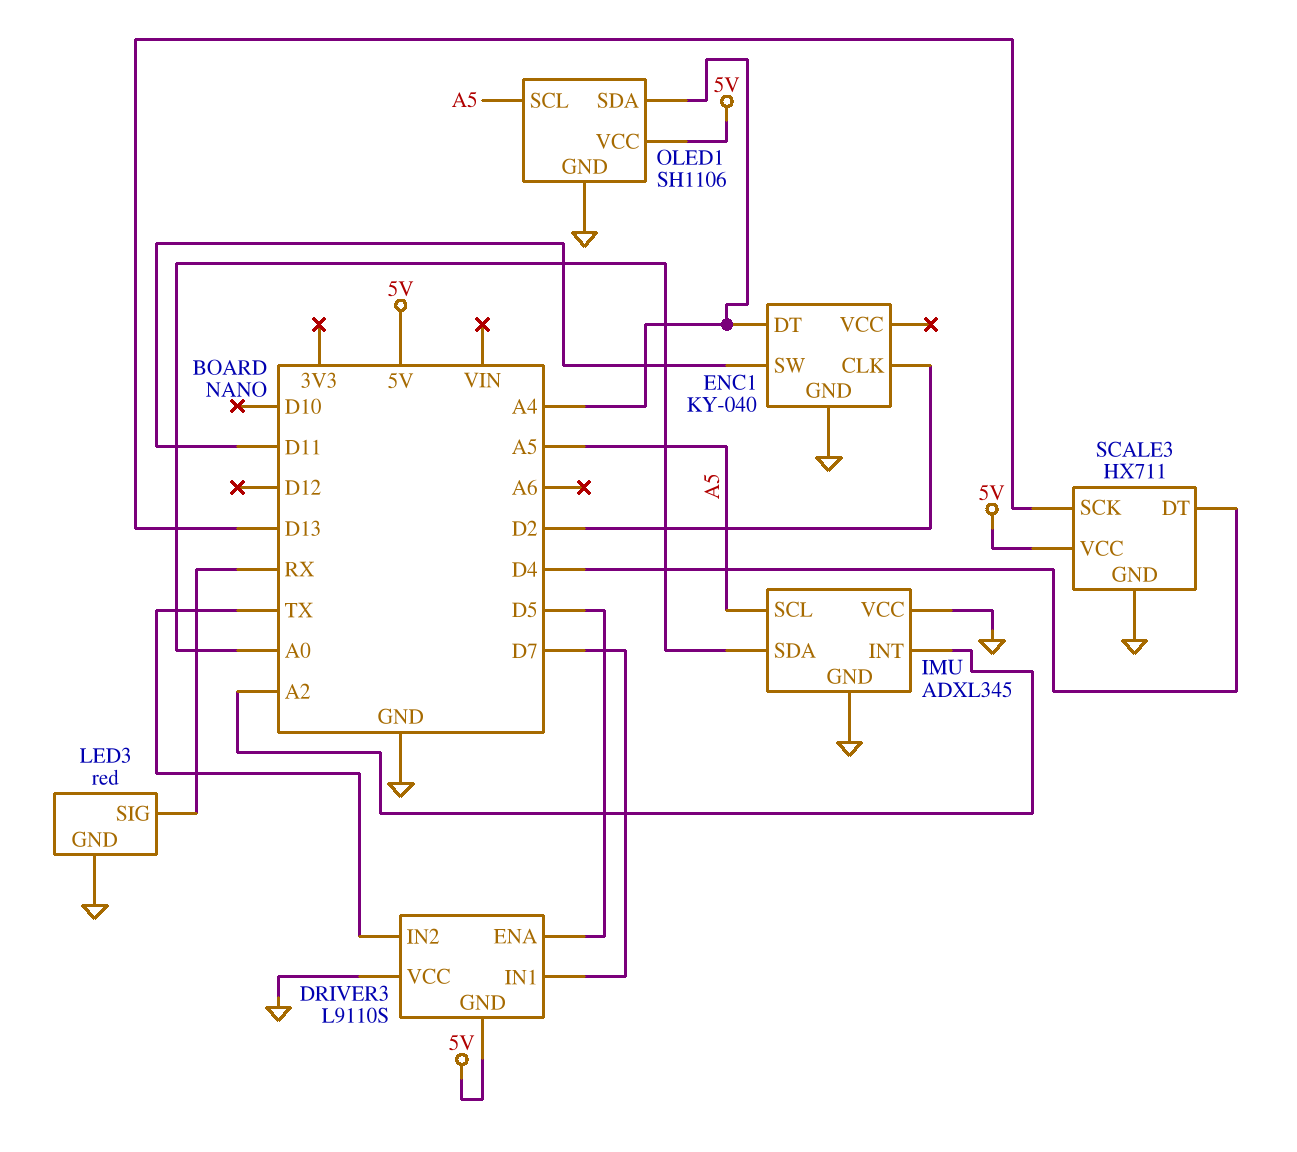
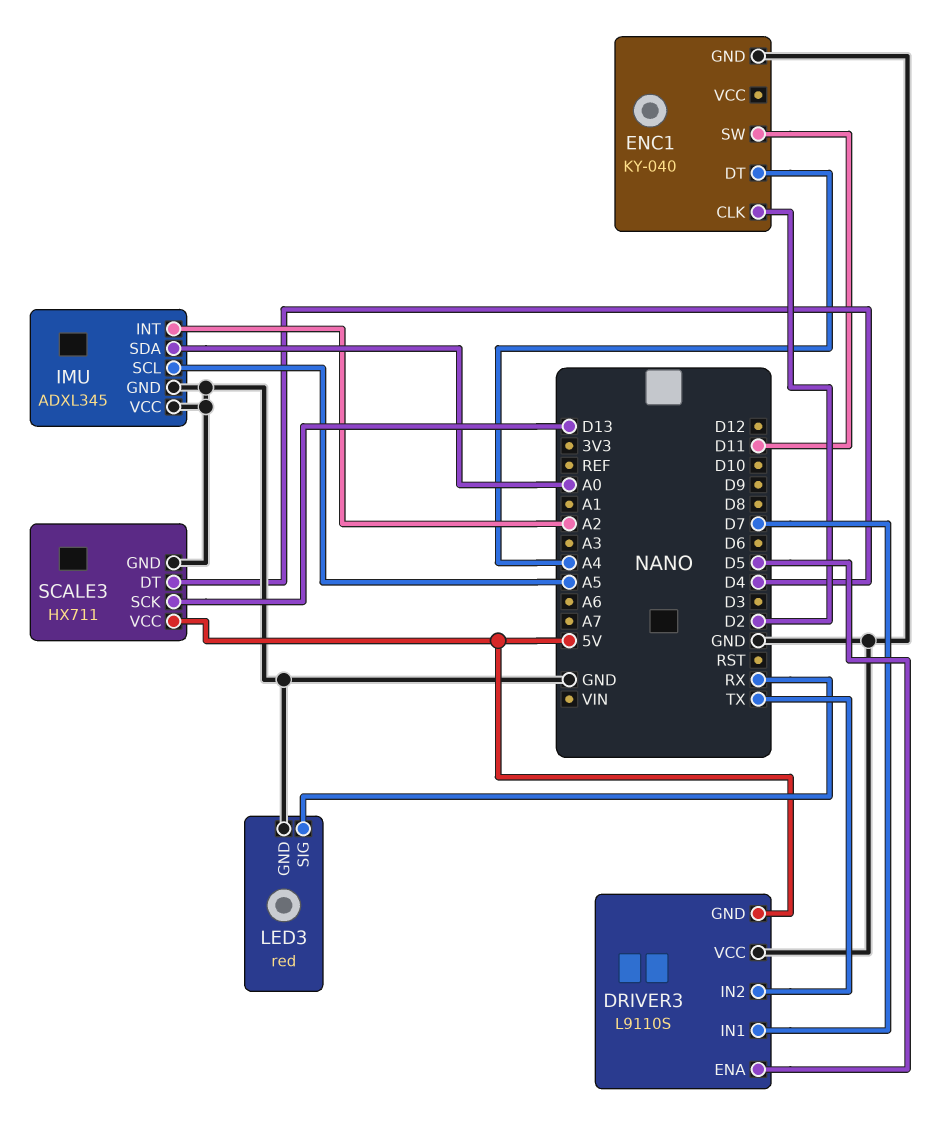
OLED1: SH1106 -> none
OLED1 pin GND: GND -> none
OLED1 pin SCL: A5 -> none
OLED1 pin SDA: A4 -> none
OLED1 pin VCC: 5V -> none

